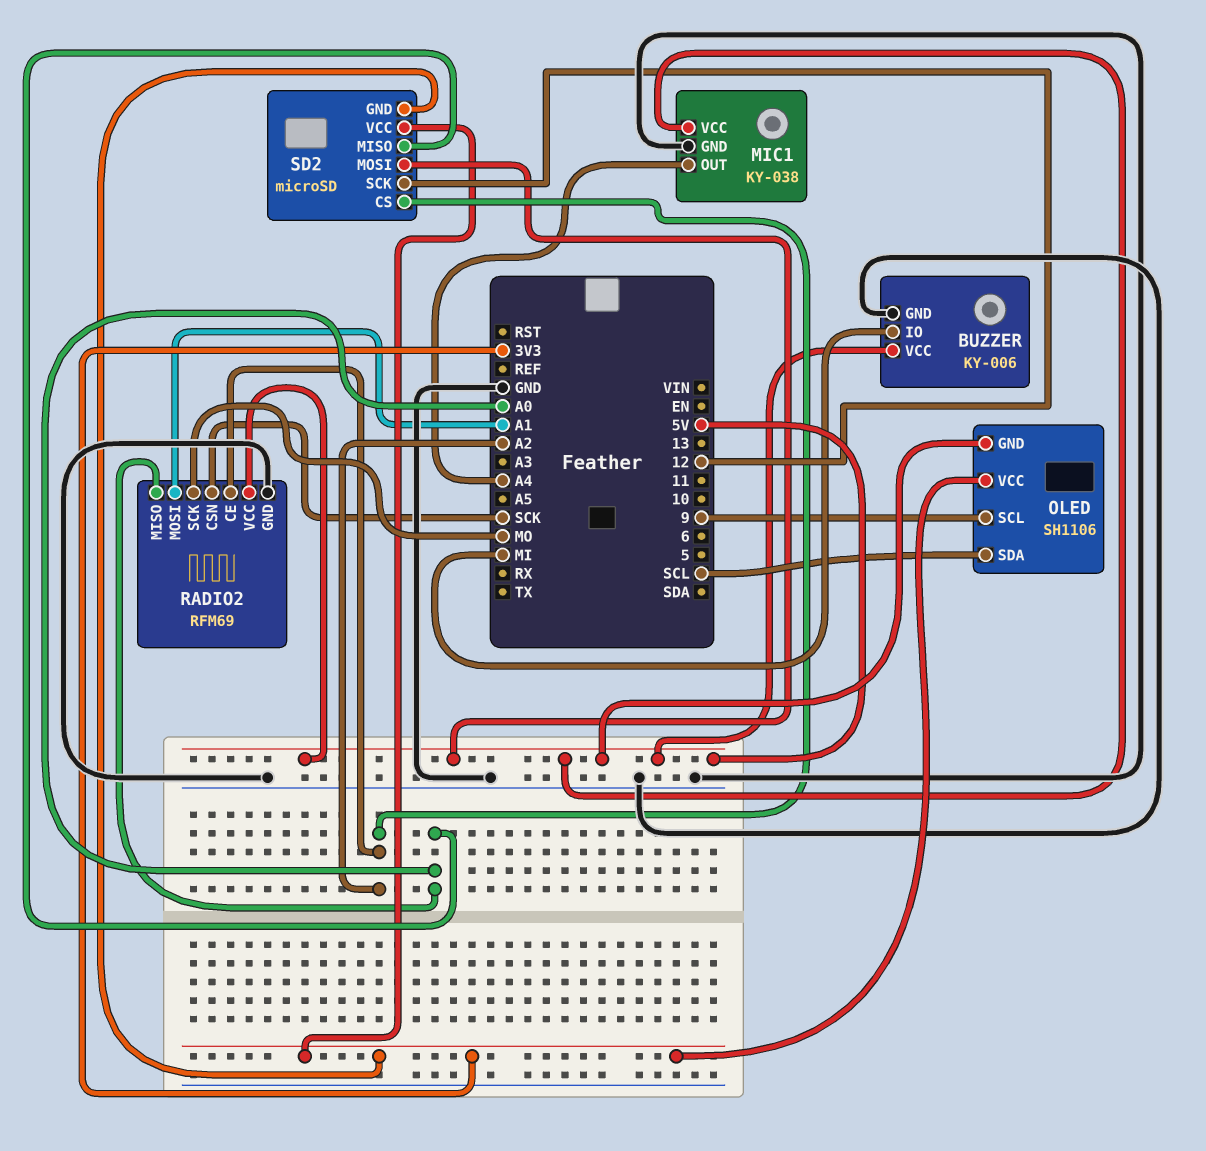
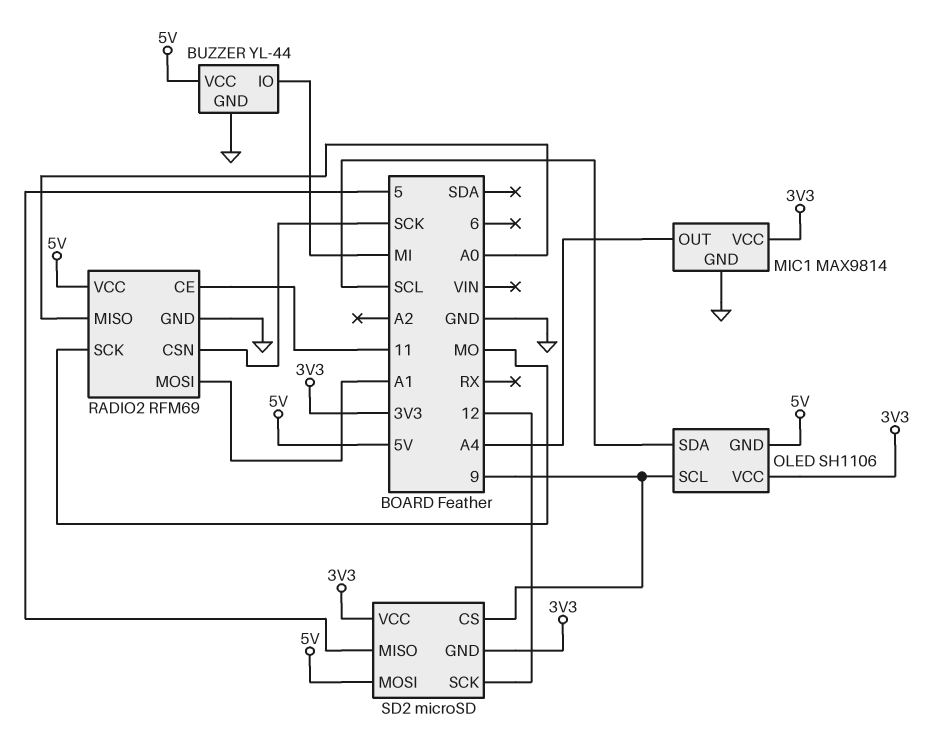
BUZZER: KY-006 -> YL-44
MIC1: KY-038 -> MAX9814
MIC1 pin VCC: 5V -> 3V3
RADIO2 pin CE: A2 -> 11
SD2 pin CS: A2 -> 9
SD2 pin MISO: A0 -> 5

